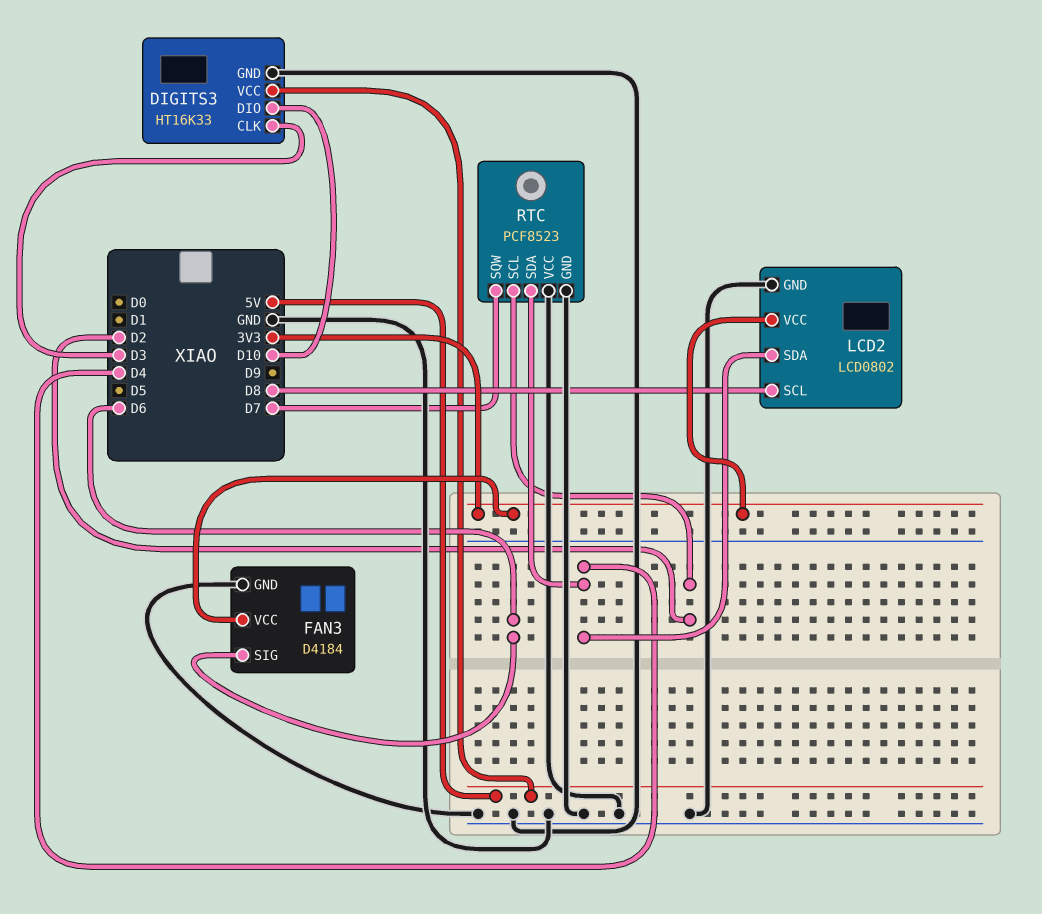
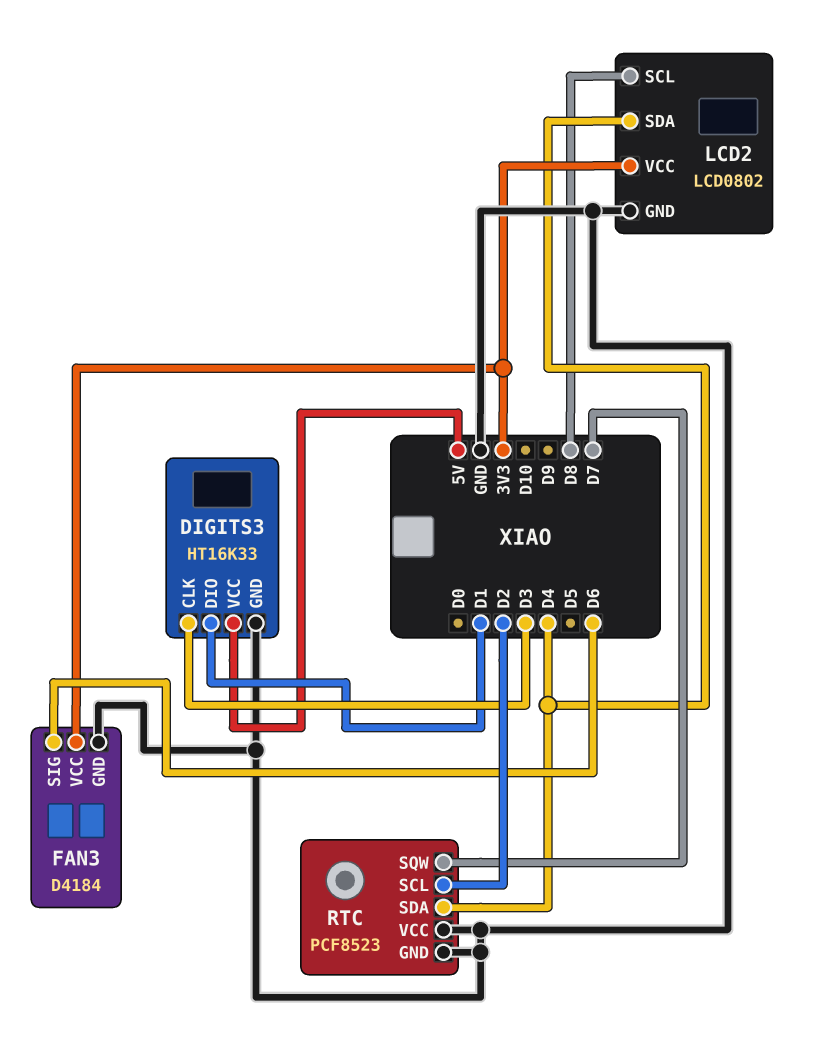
DIGITS3 pin DIO: D10 -> D1

